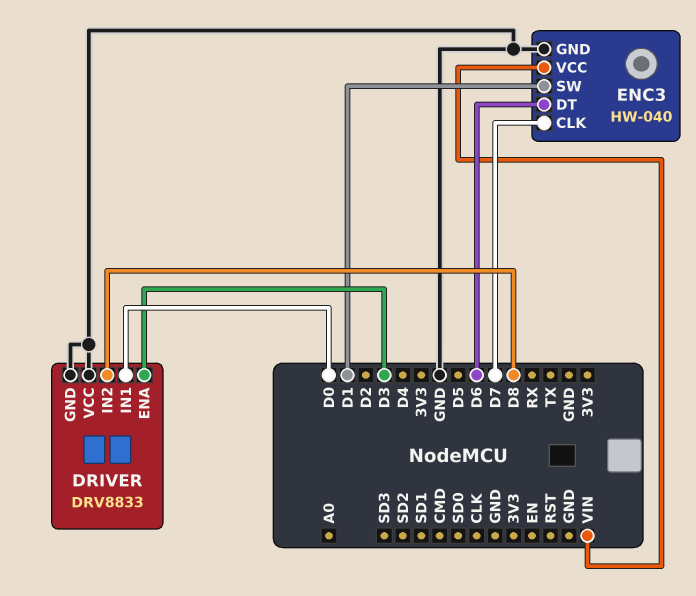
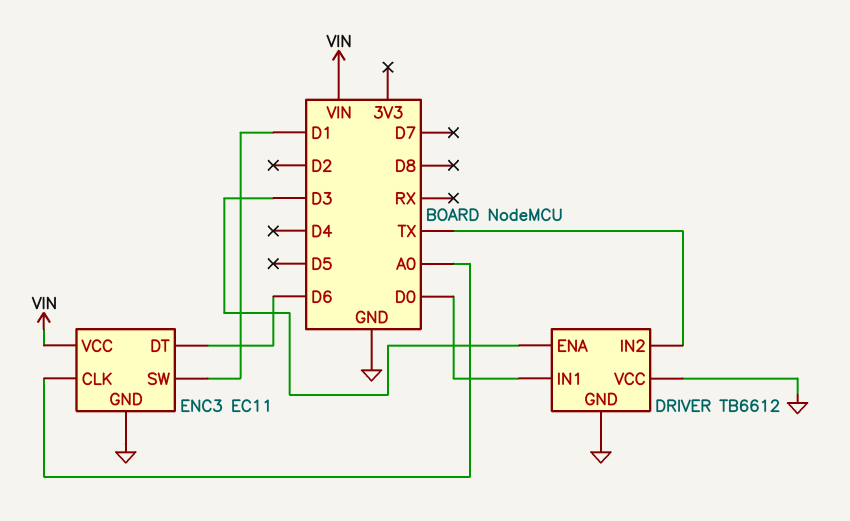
DRIVER: DRV8833 -> TB6612
DRIVER pin IN2: D8 -> TX
ENC3: HW-040 -> EC11
ENC3 pin CLK: D7 -> A0

